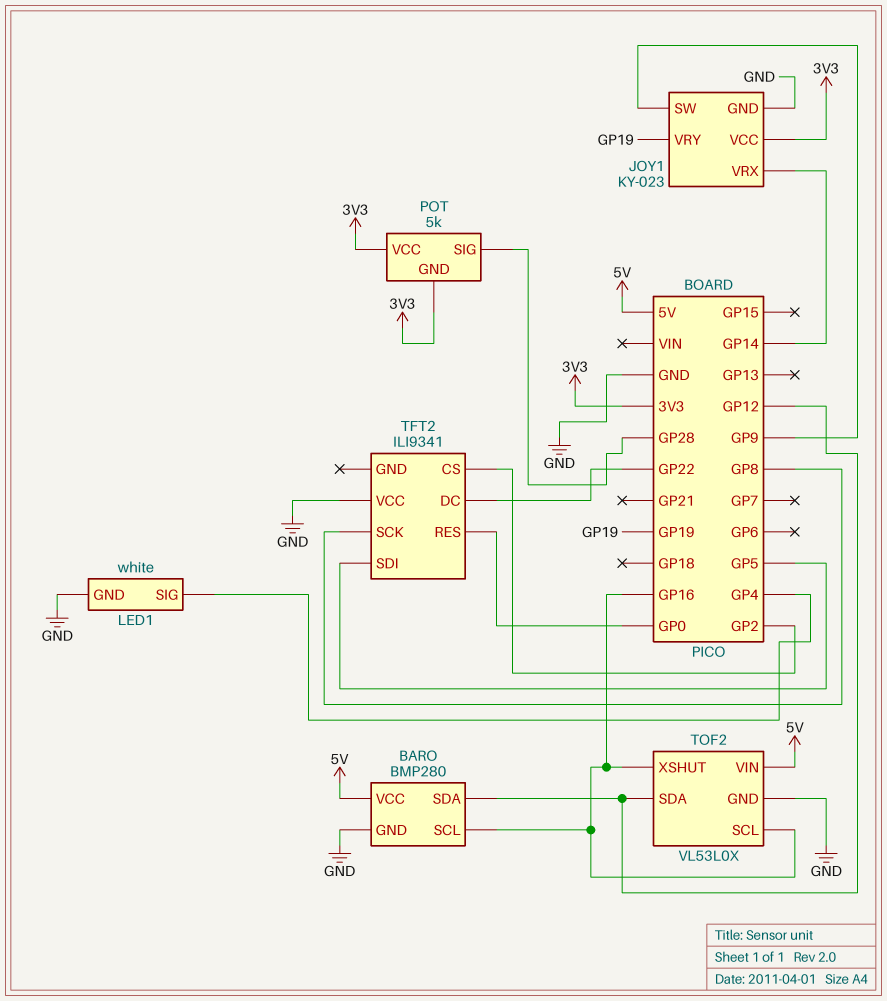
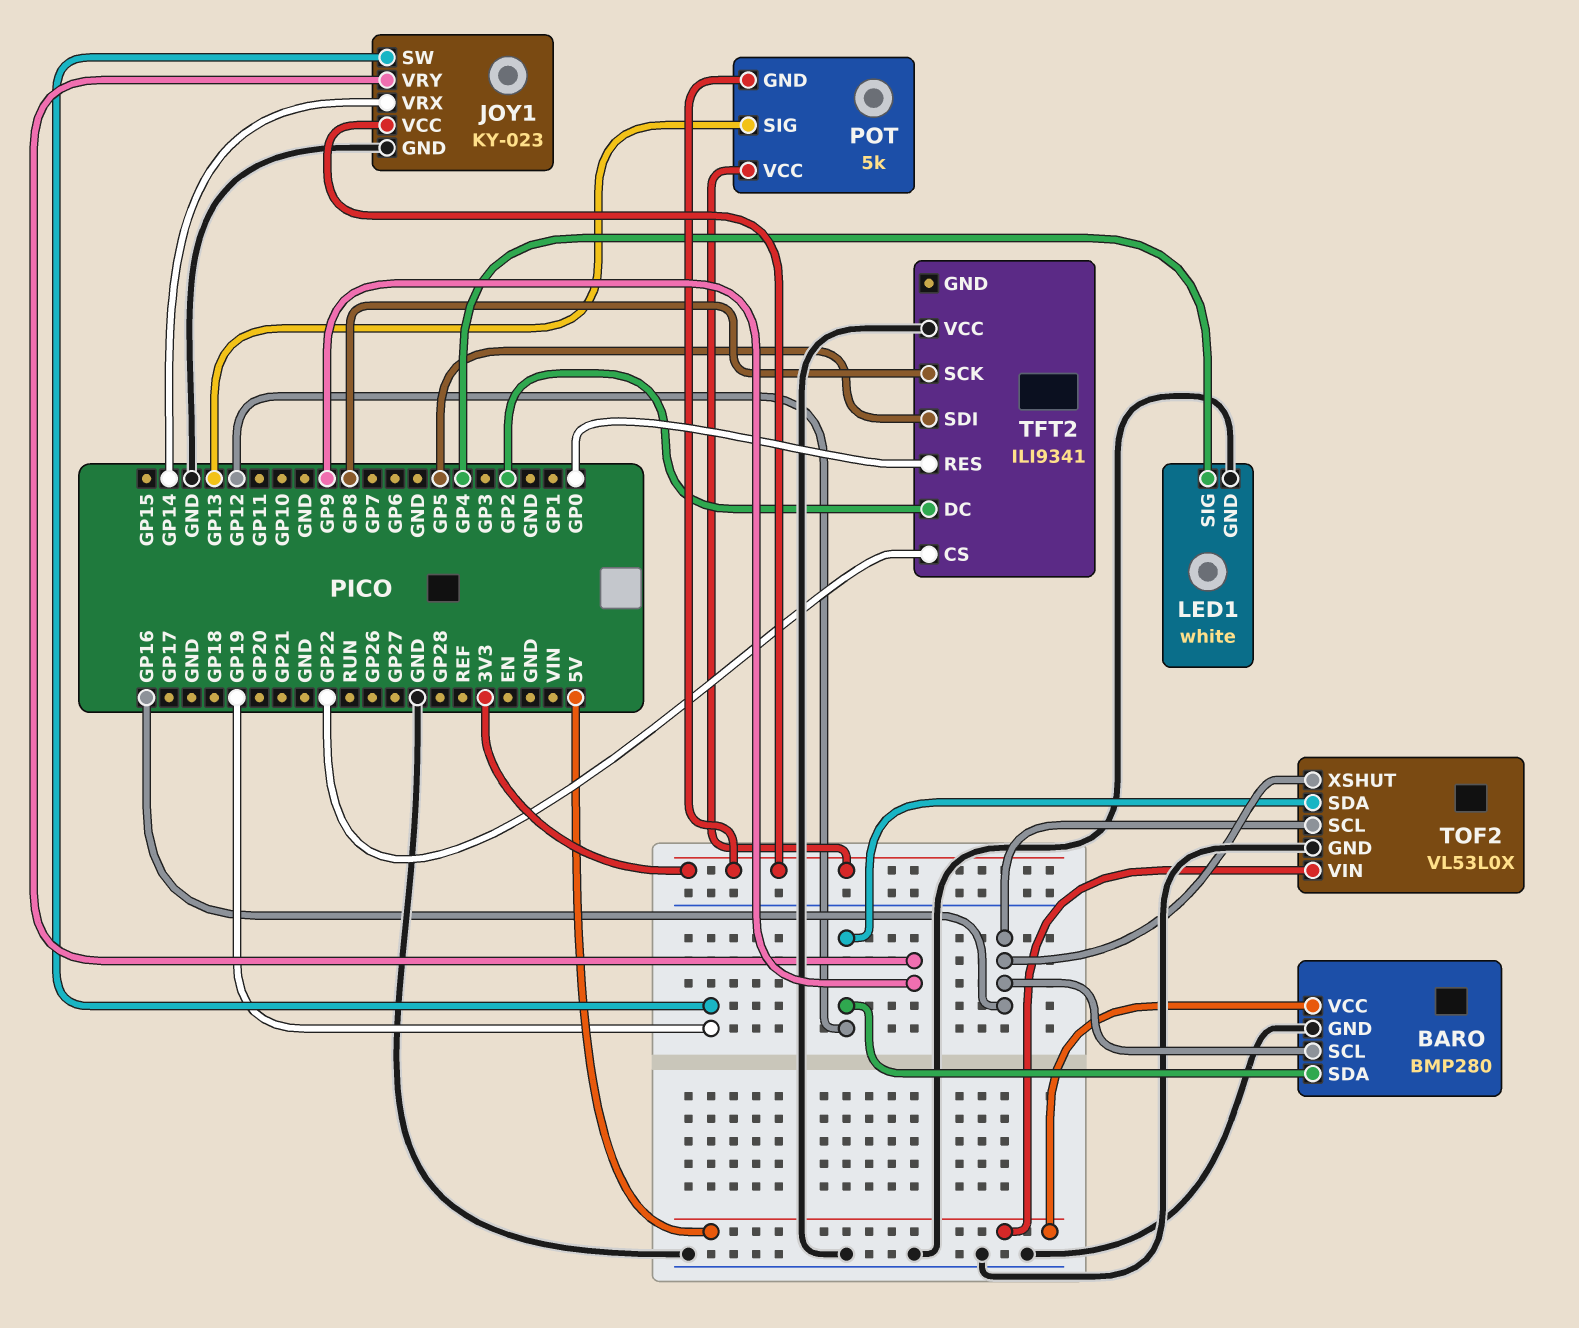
JOY1 pin SW: GP9 -> GP19
JOY1 pin VRY: GP19 -> GP9
POT pin SIG: GP28 -> GP13
TFT2 pin CS: GP2 -> GP22
TFT2 pin DC: GP22 -> GP2

